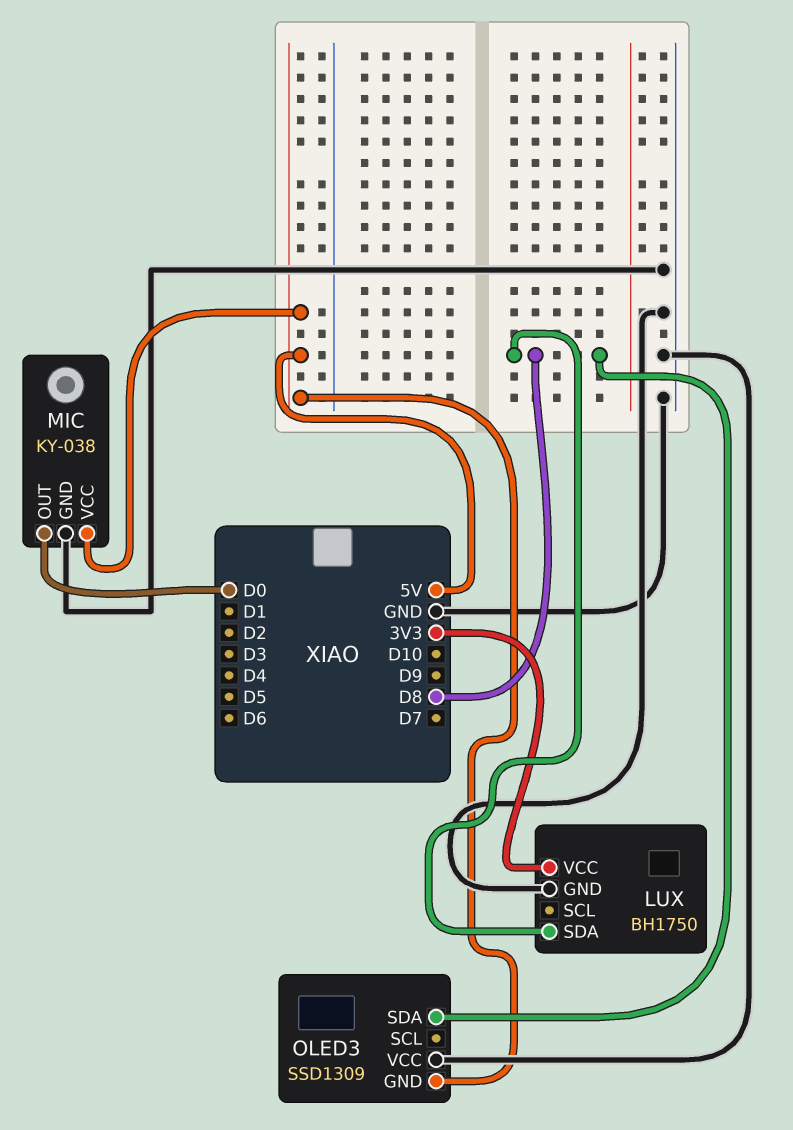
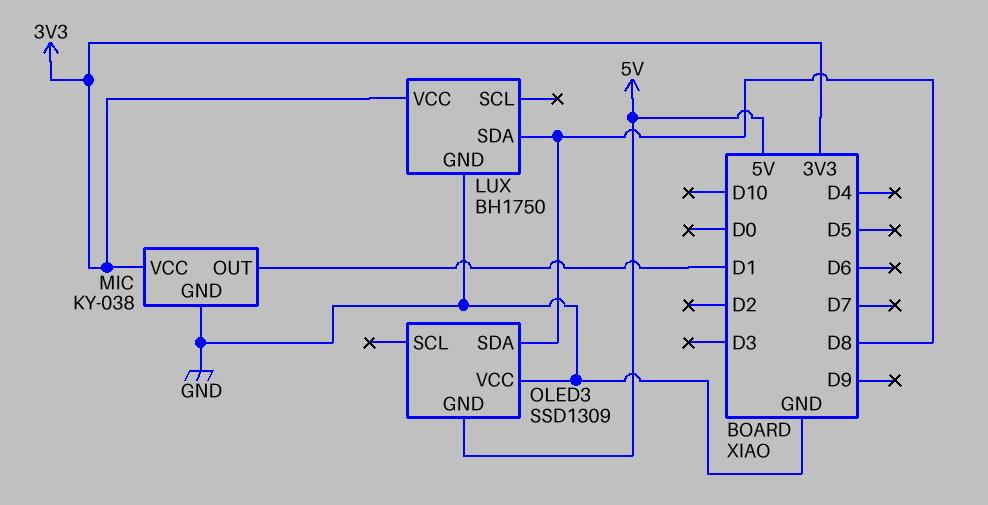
MIC pin OUT: D0 -> D1
MIC pin VCC: 5V -> 3V3

